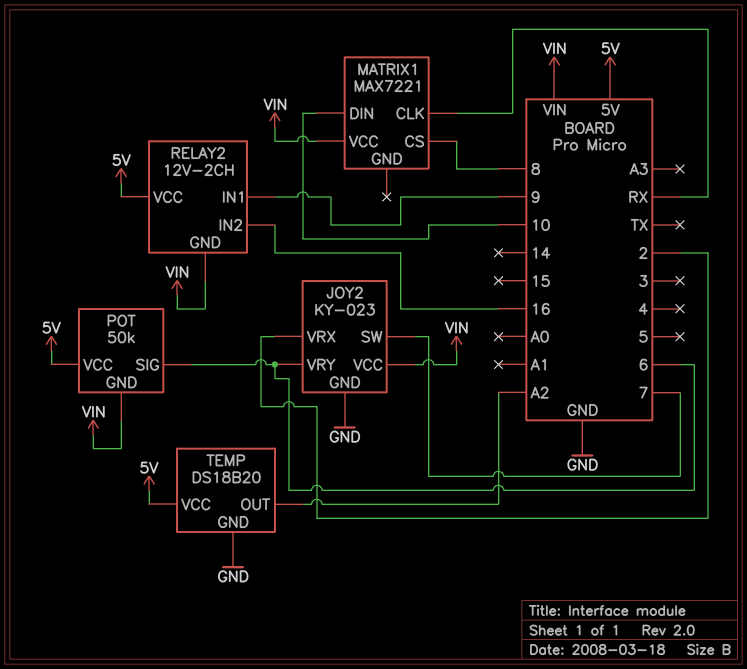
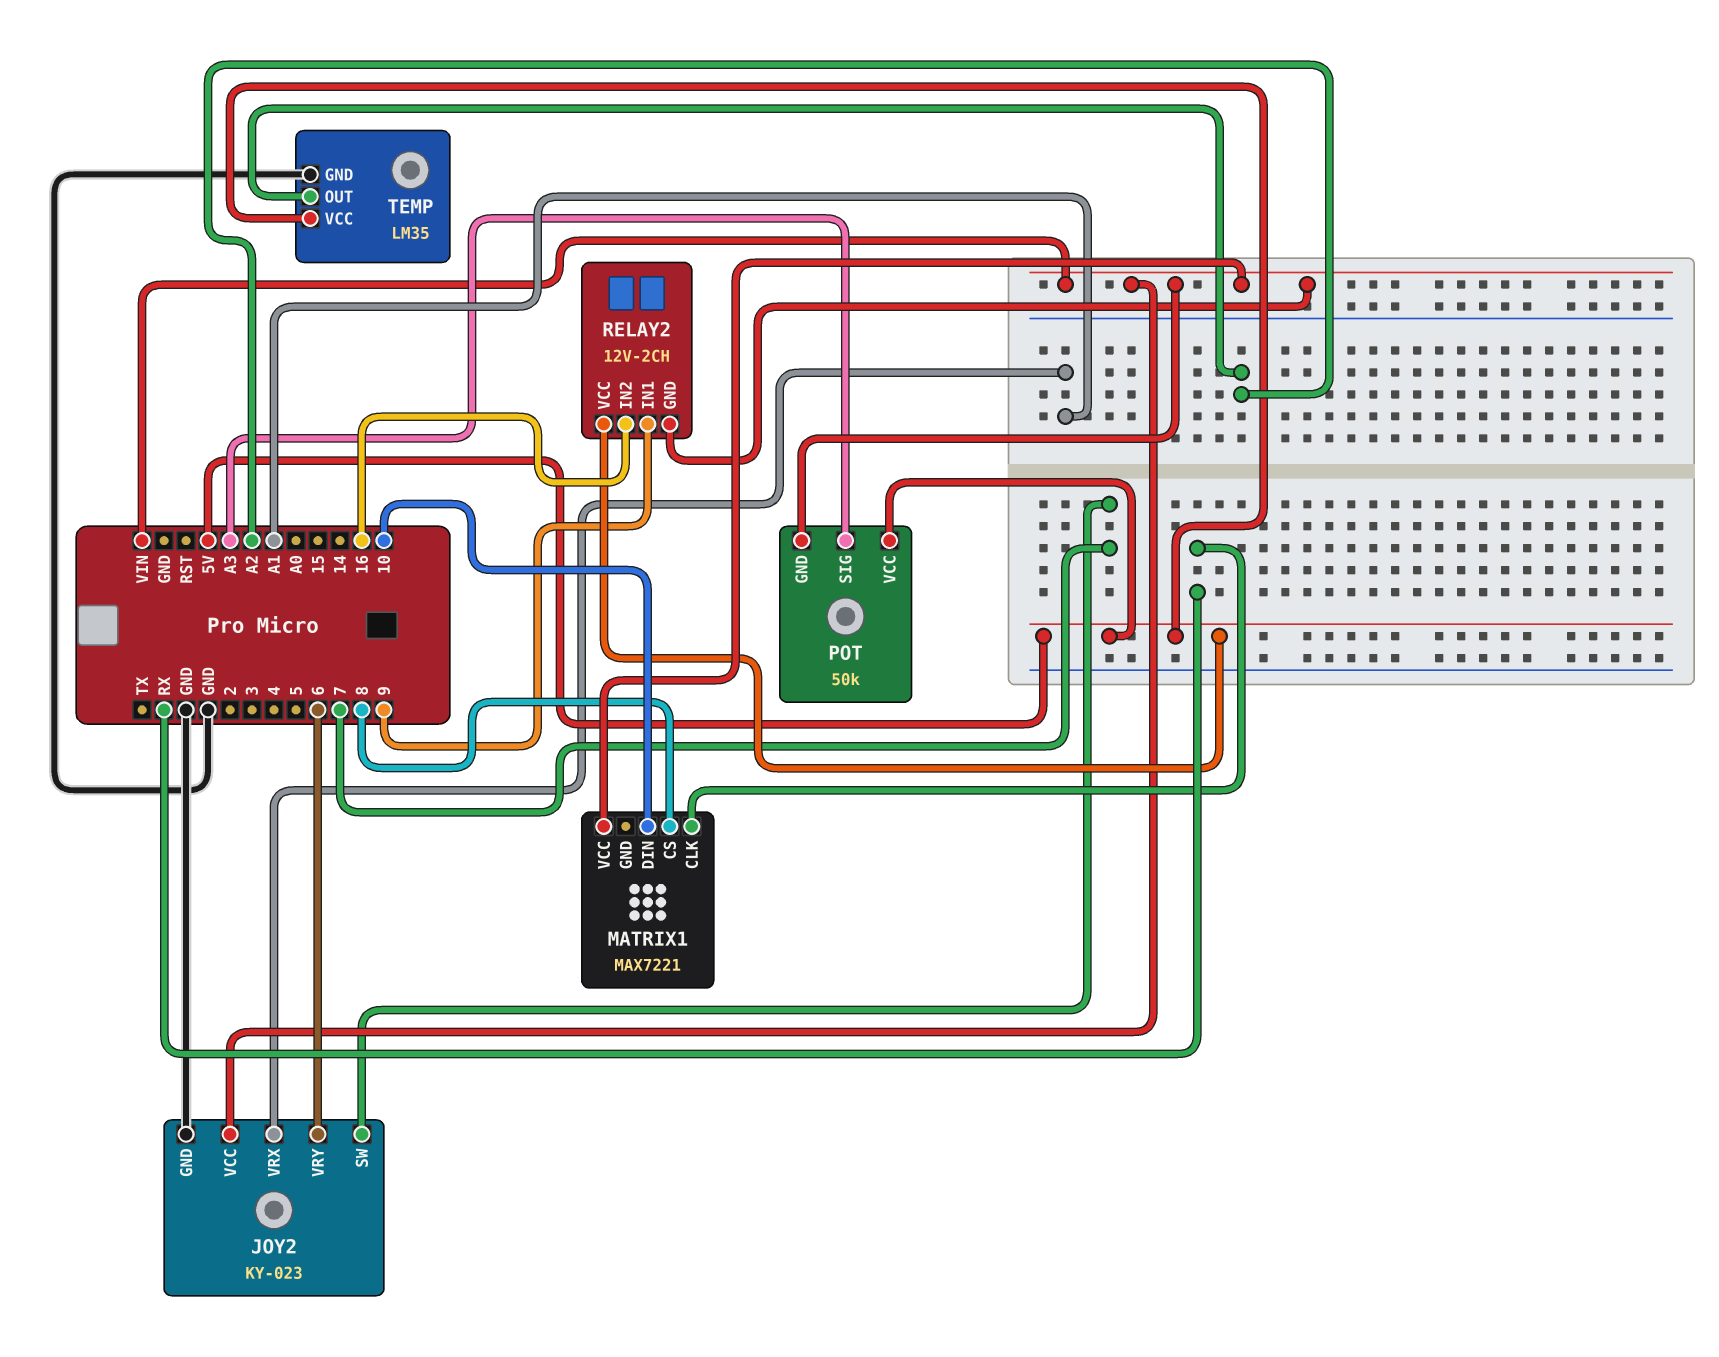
JOY2 pin VRX: 2 -> A1
POT pin SIG: 6 -> A3
TEMP: DS18B20 -> LM35

